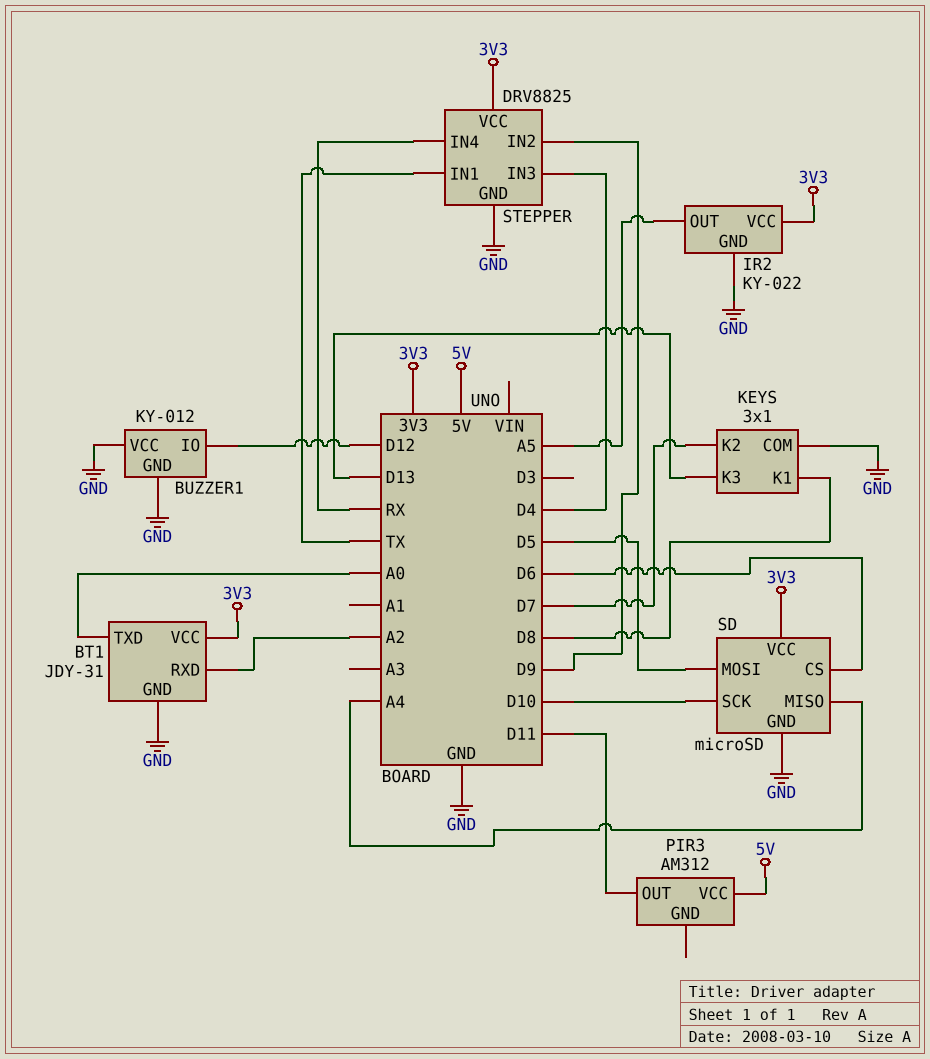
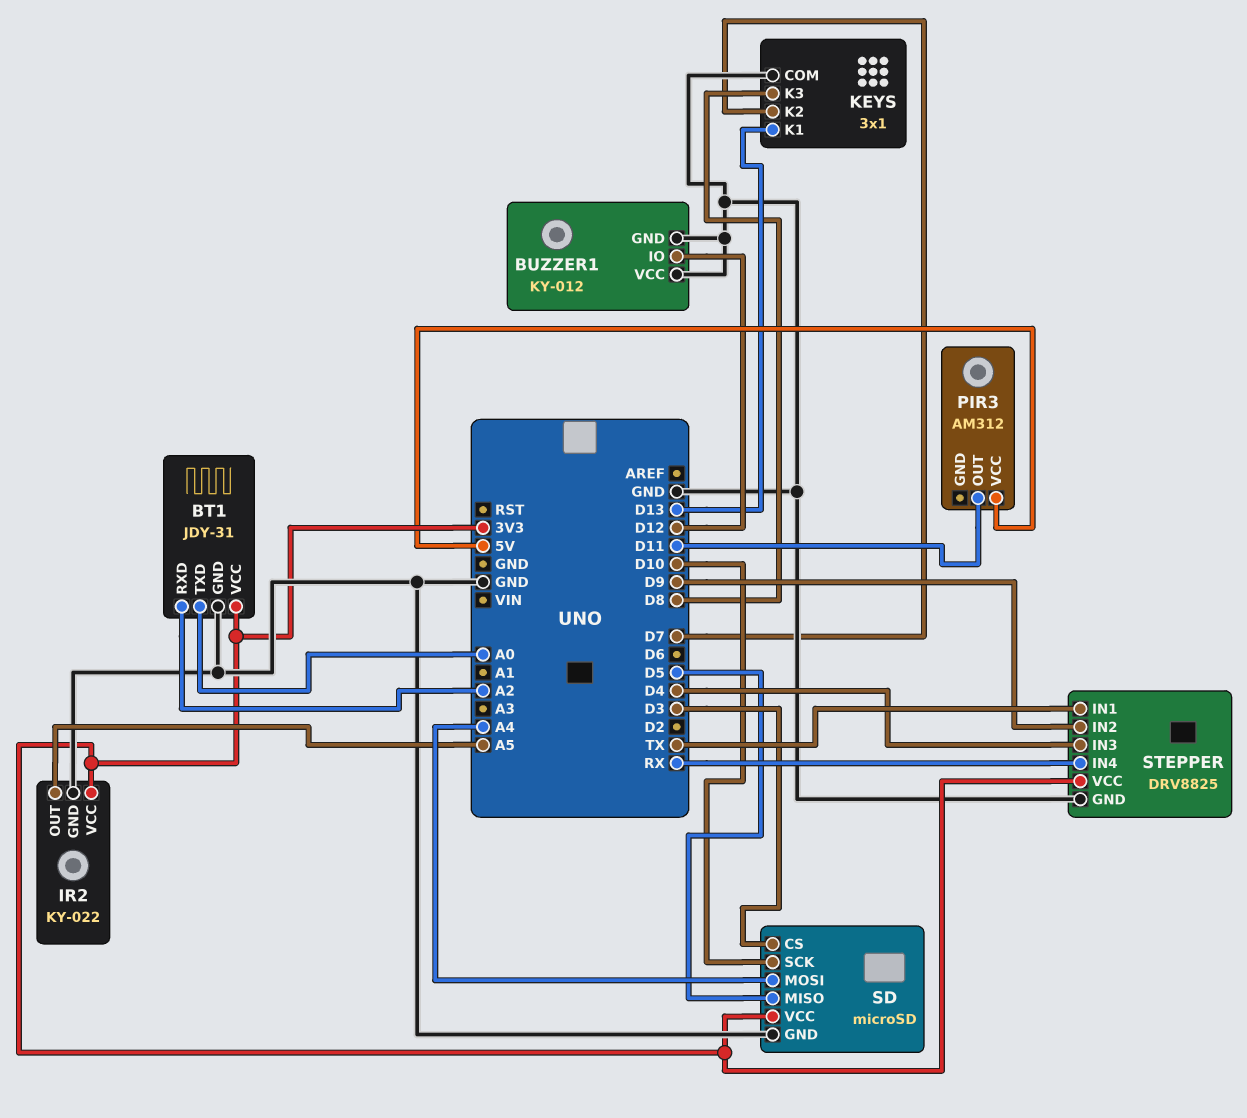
KEYS pin K1: D8 -> D13
KEYS pin K3: D13 -> D8
SD pin CS: D6 -> D3
SD pin MISO: A4 -> D5
SD pin MOSI: D5 -> A4

